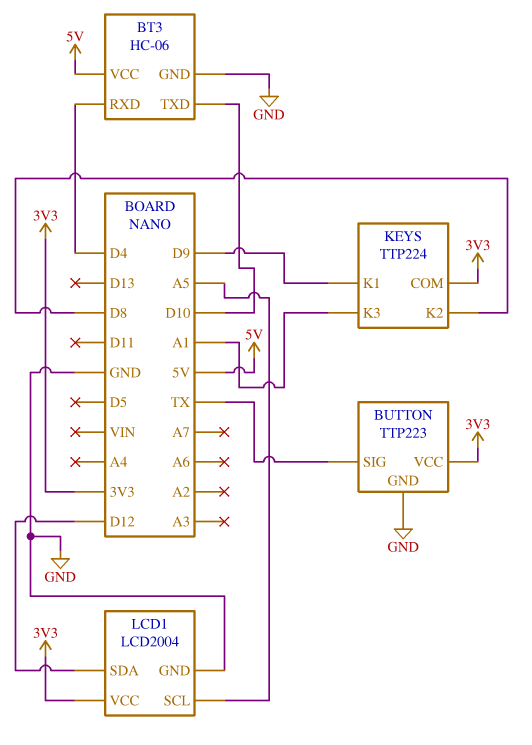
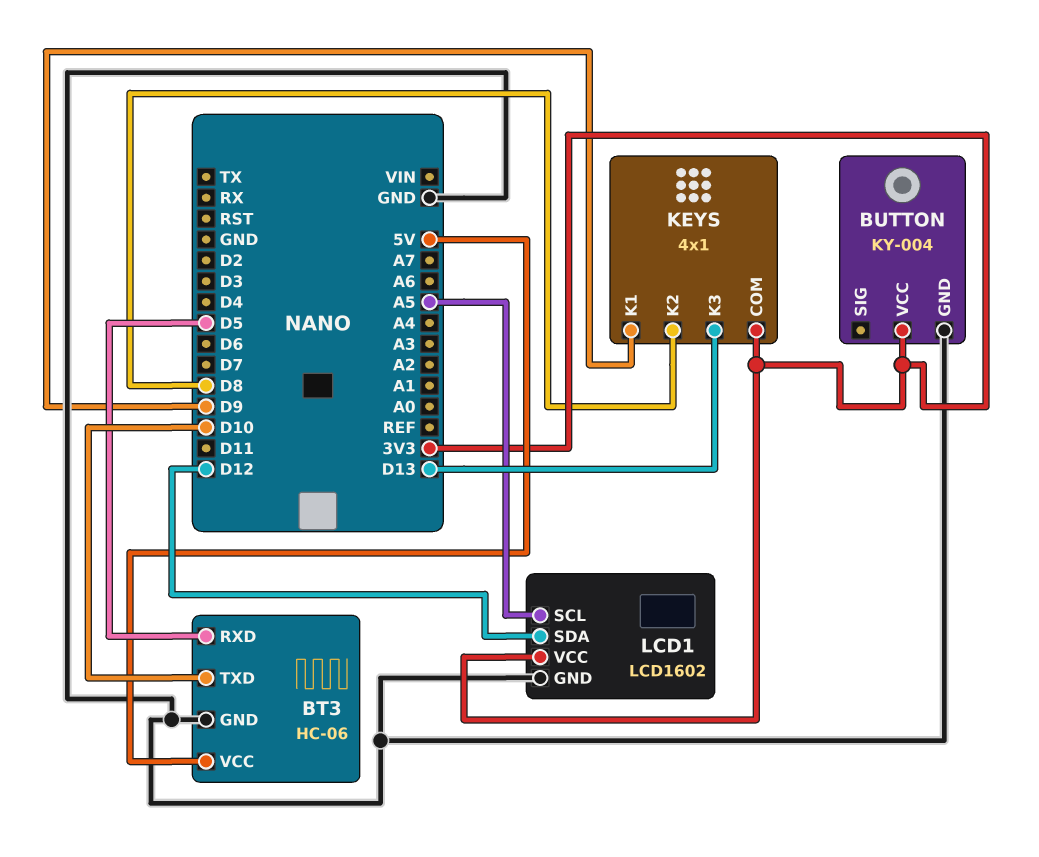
BT3 pin RXD: D4 -> D5
BUTTON: TTP223 -> KY-004
BUTTON pin SIG: TX -> none
KEYS: TTP224 -> 4x1
KEYS pin K3: A1 -> D13
LCD1: LCD2004 -> LCD1602

